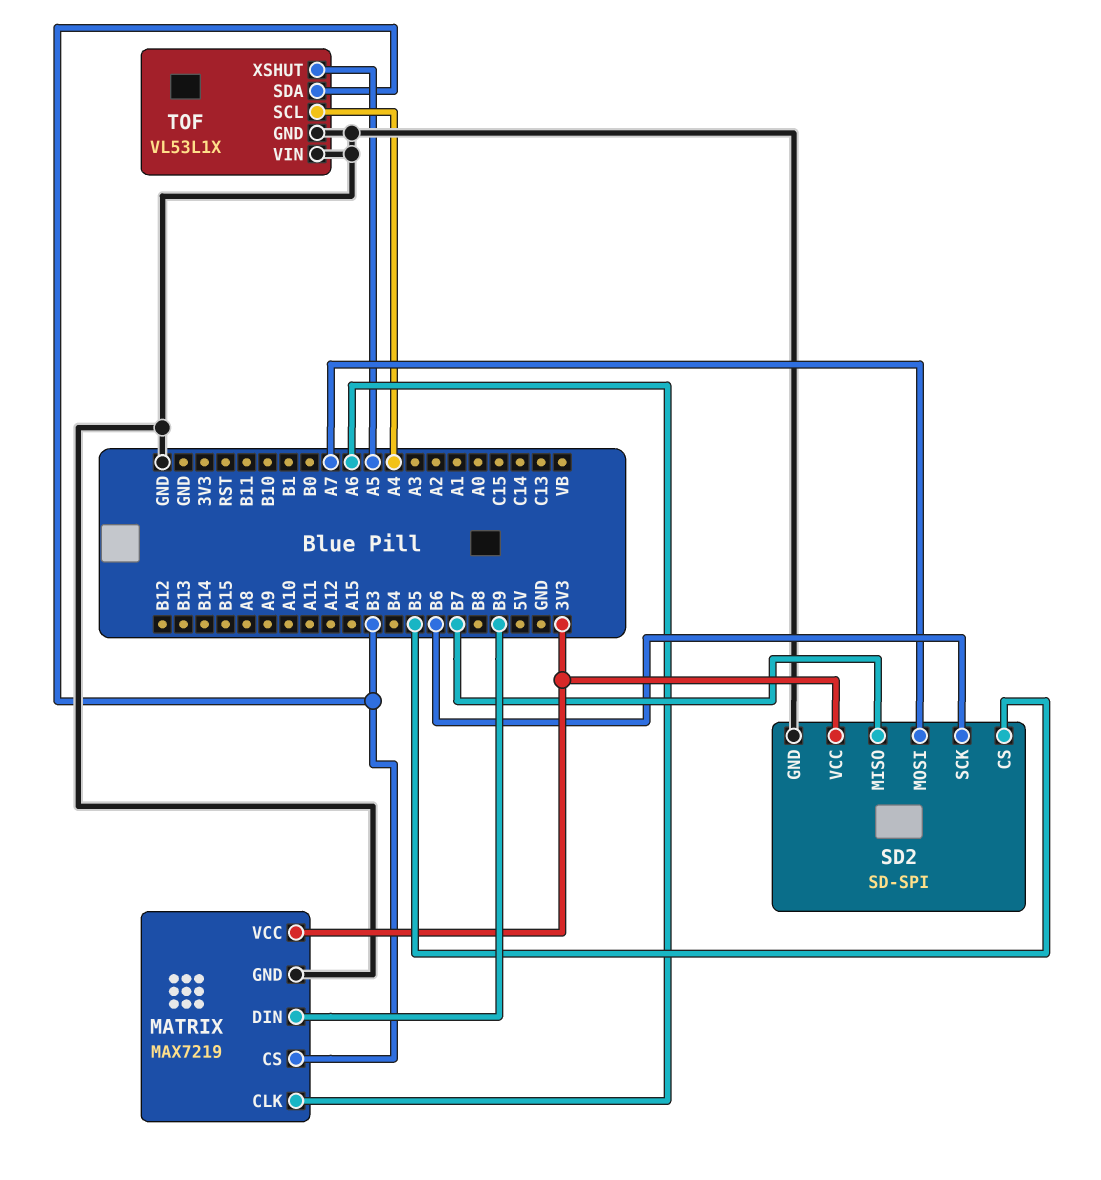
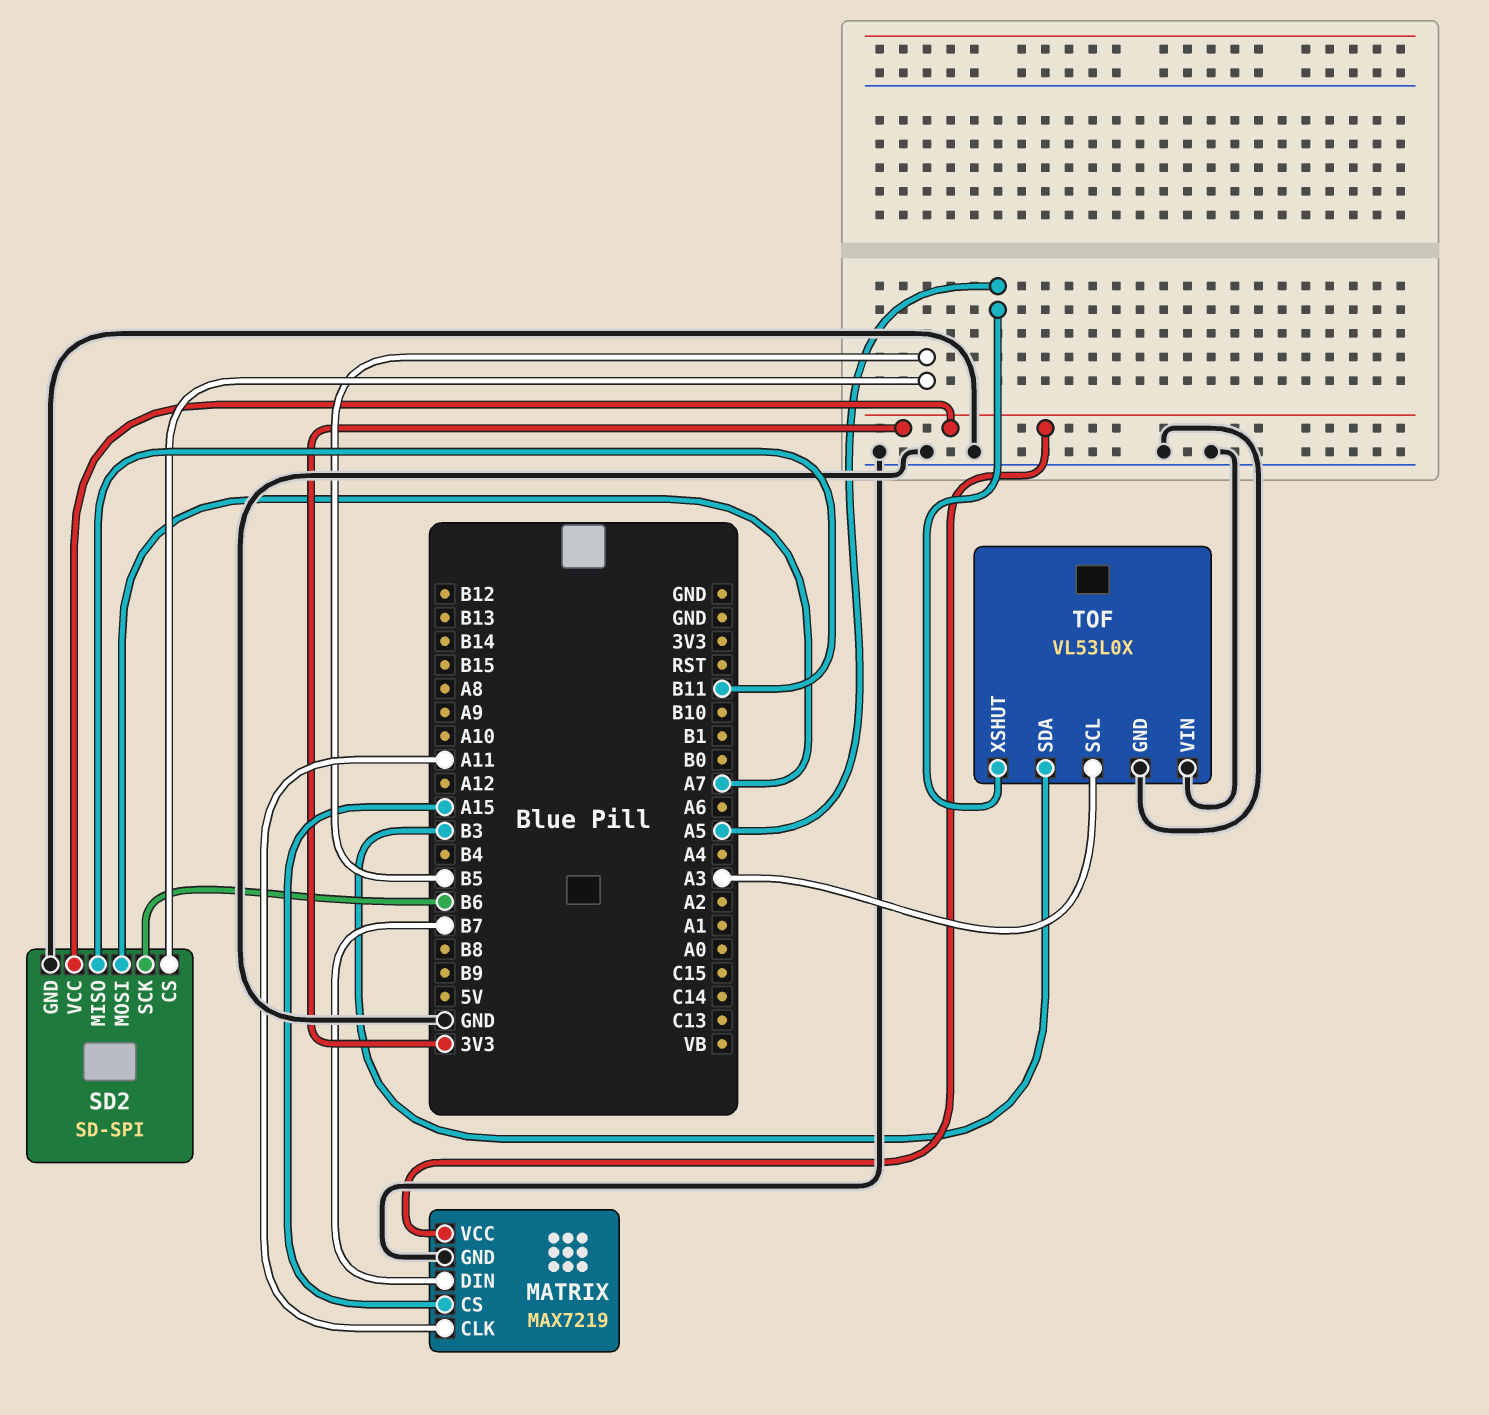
MATRIX pin CLK: A6 -> A11
MATRIX pin CS: B3 -> A15
MATRIX pin DIN: B9 -> B7
SD2 pin MISO: B7 -> B11
TOF: VL53L1X -> VL53L0X
TOF pin SCL: A4 -> A3

